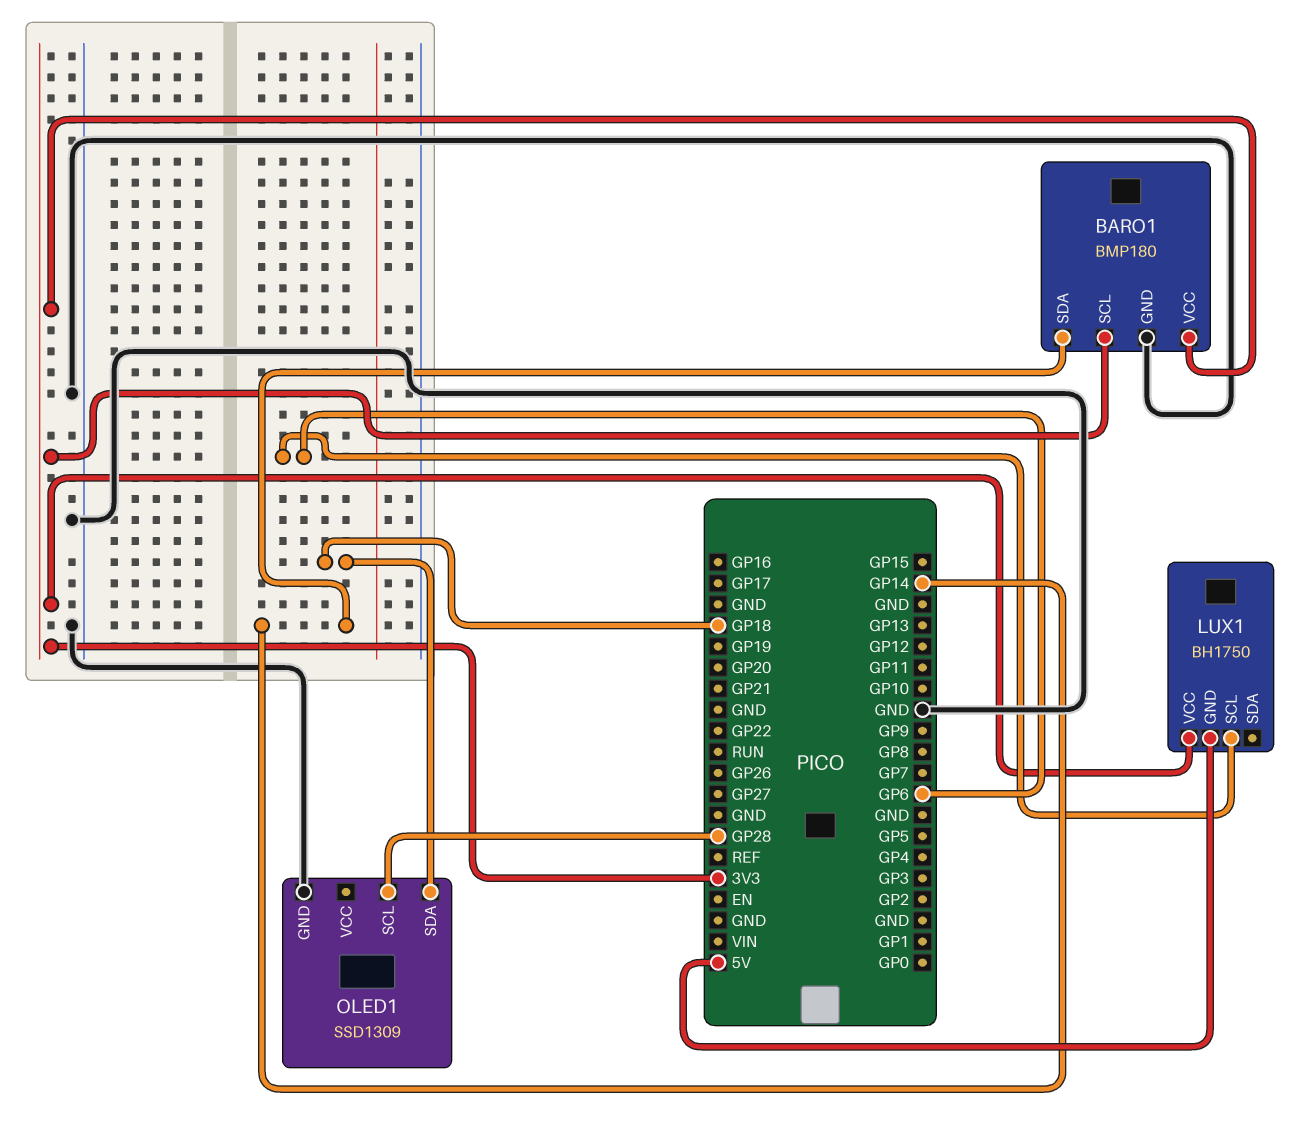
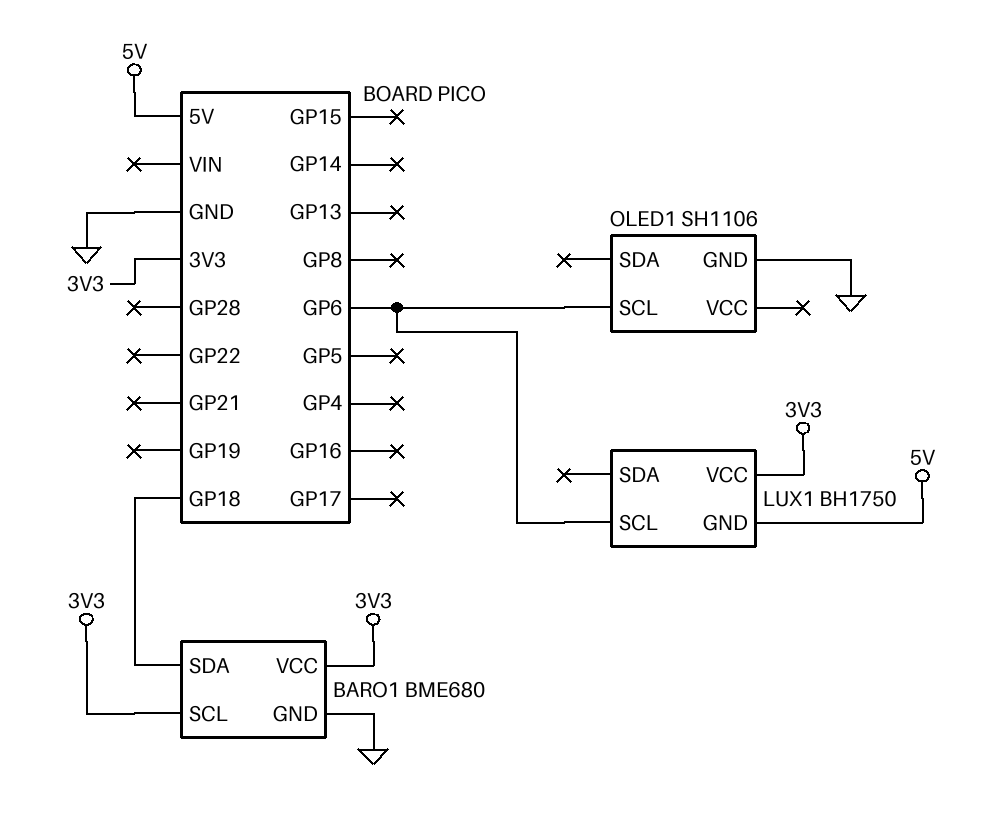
BARO1: BMP180 -> BME680
BARO1 pin SDA: GP14 -> GP18
OLED1: SSD1309 -> SH1106
OLED1 pin SCL: GP28 -> GP6
OLED1 pin SDA: GP18 -> none

